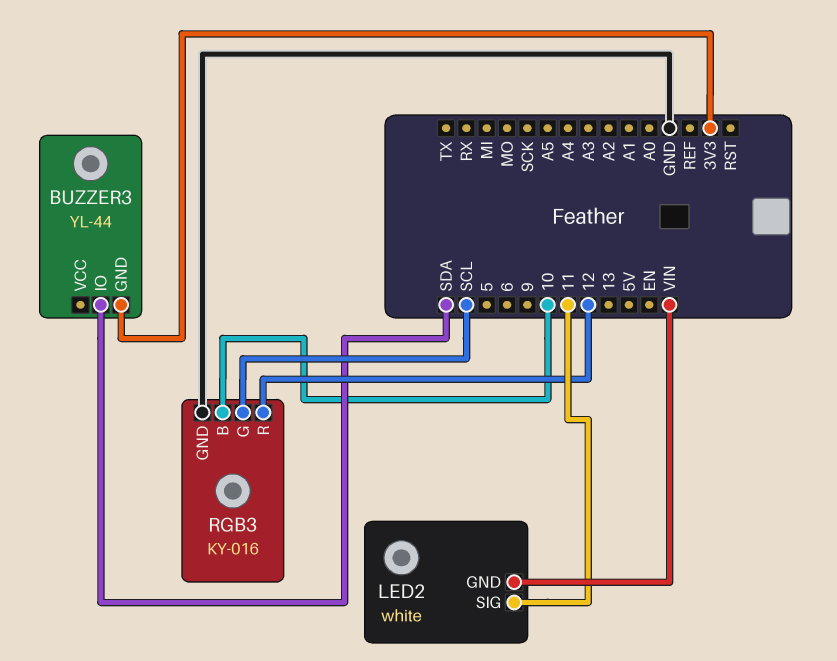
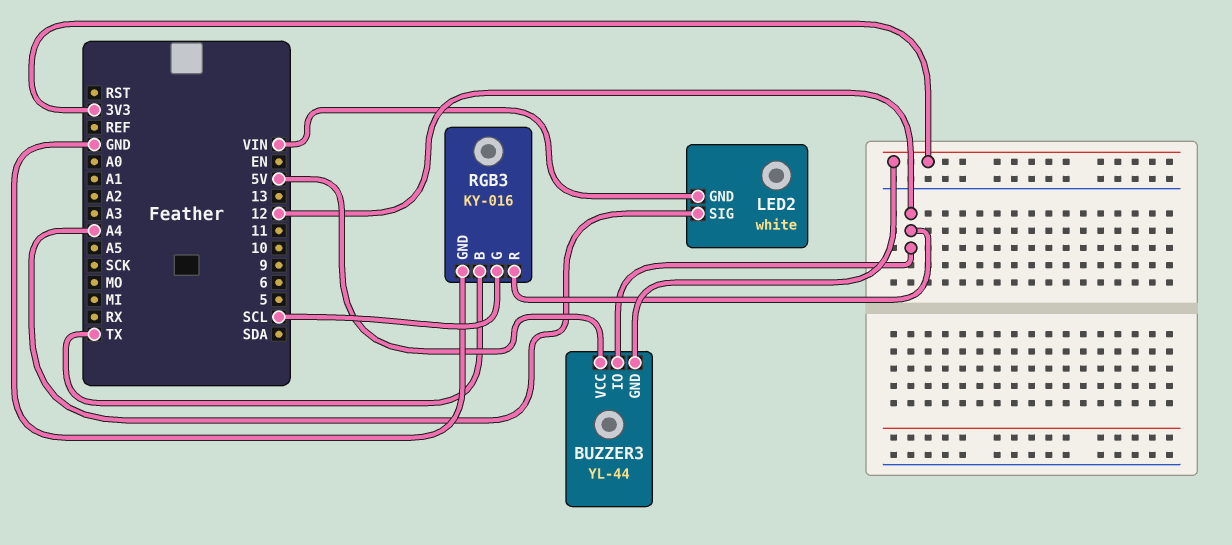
BUZZER3 pin IO: SDA -> 12
BUZZER3 pin VCC: none -> 5V
LED2 pin SIG: 11 -> A4
RGB3 pin B: 10 -> TX

